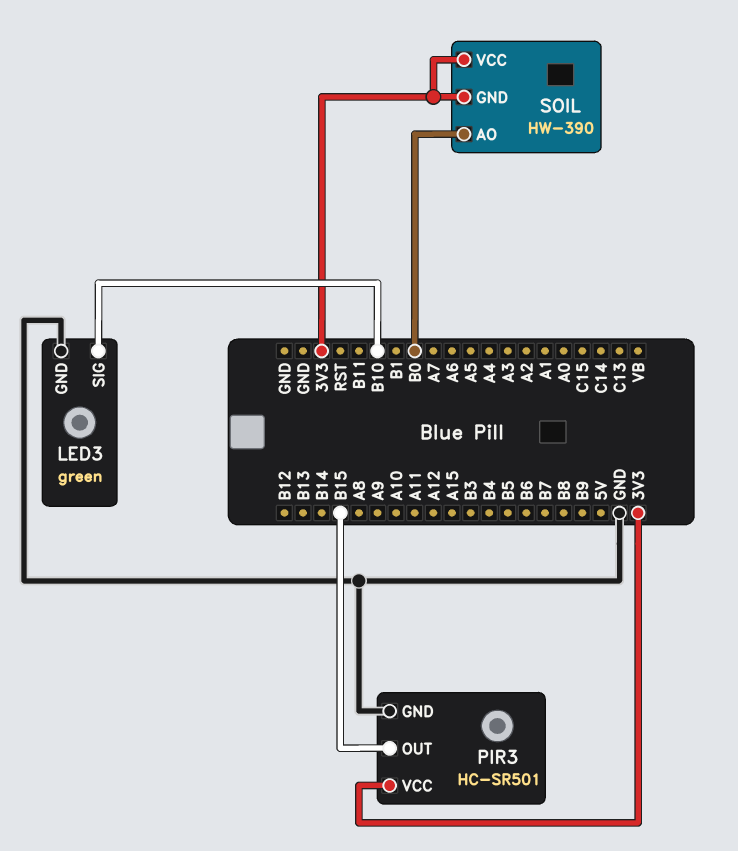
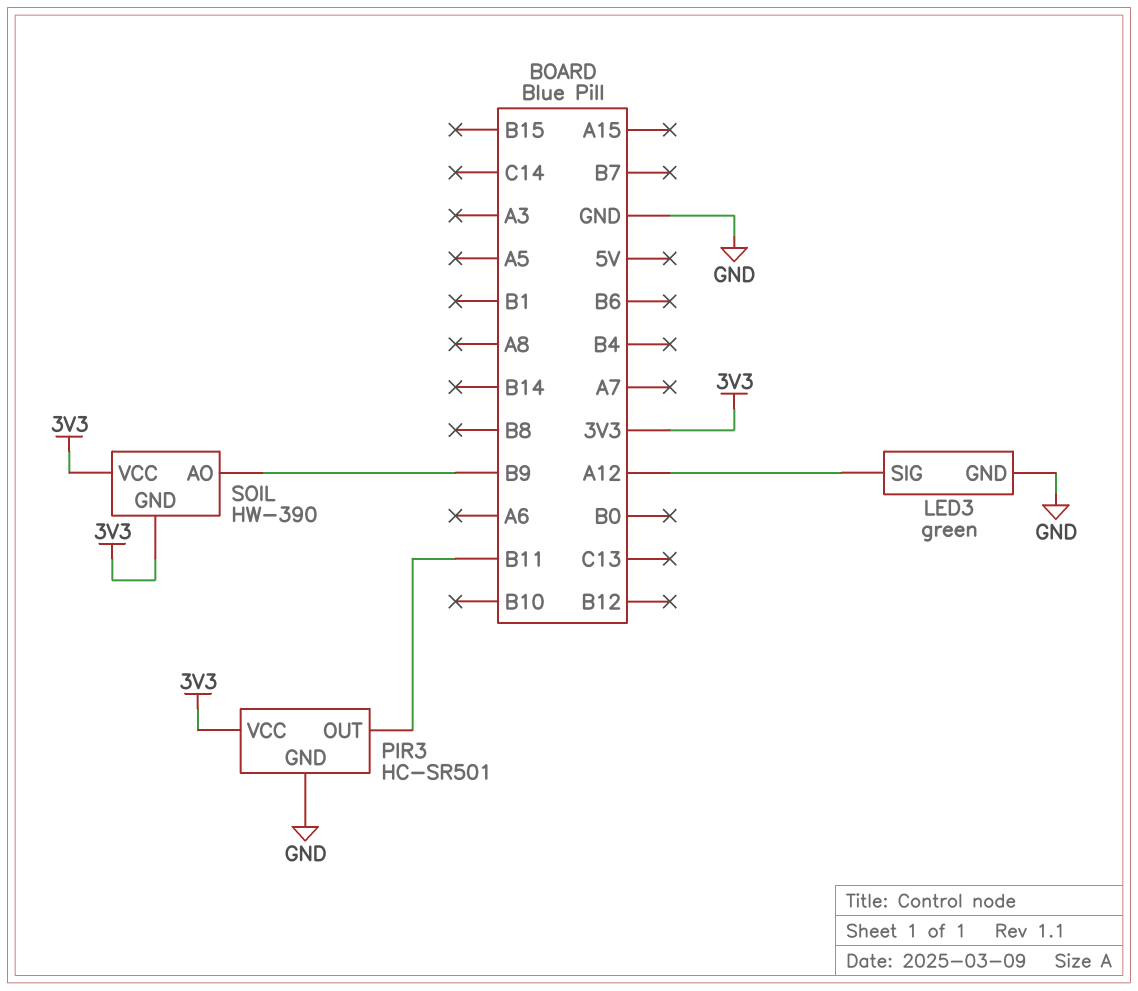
LED3 pin SIG: B10 -> A12
PIR3 pin OUT: B15 -> B11
SOIL pin AO: B0 -> B9

